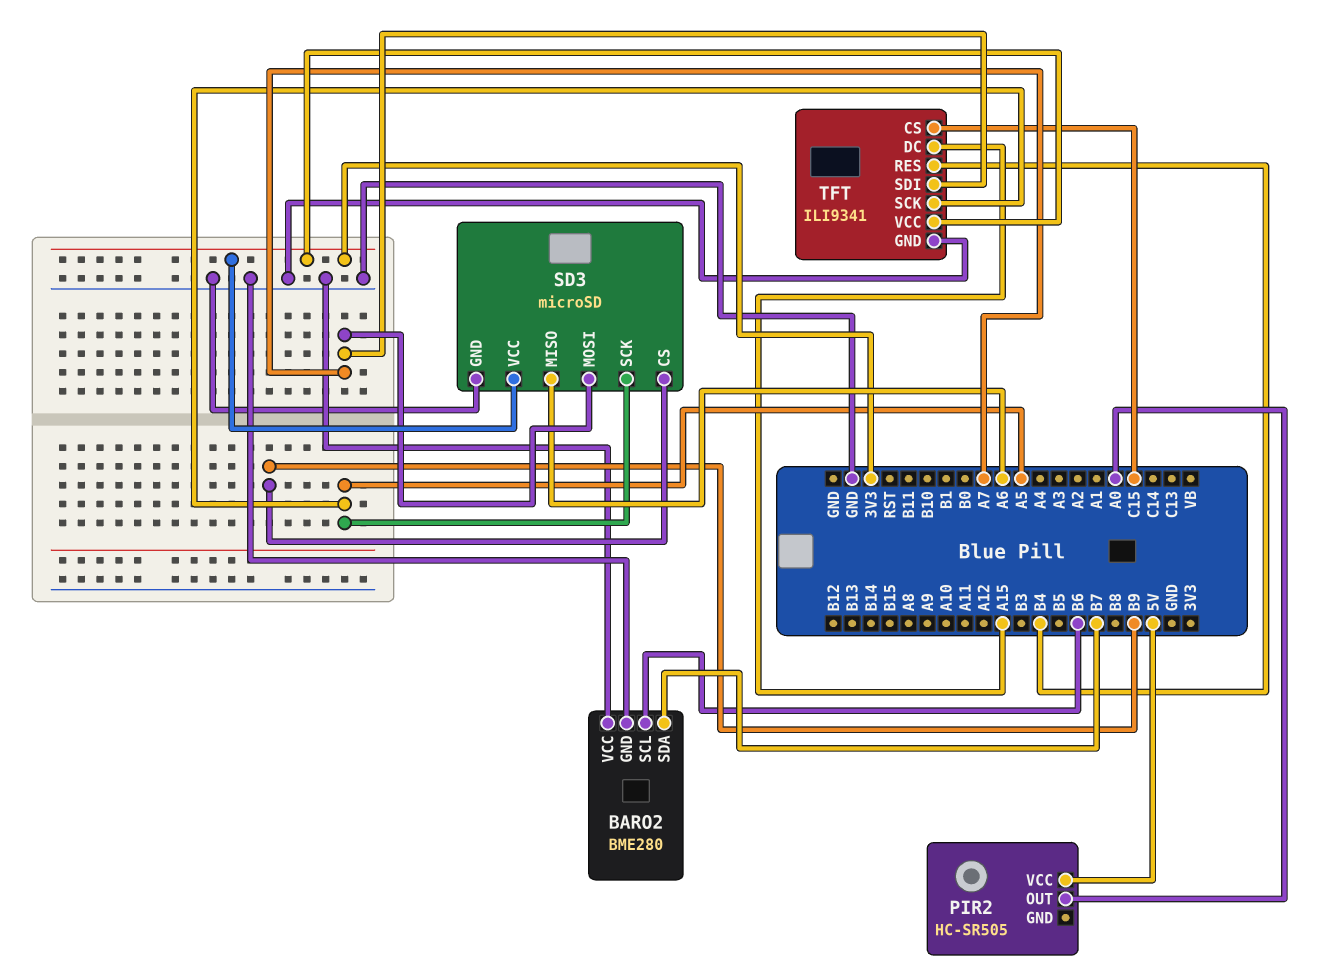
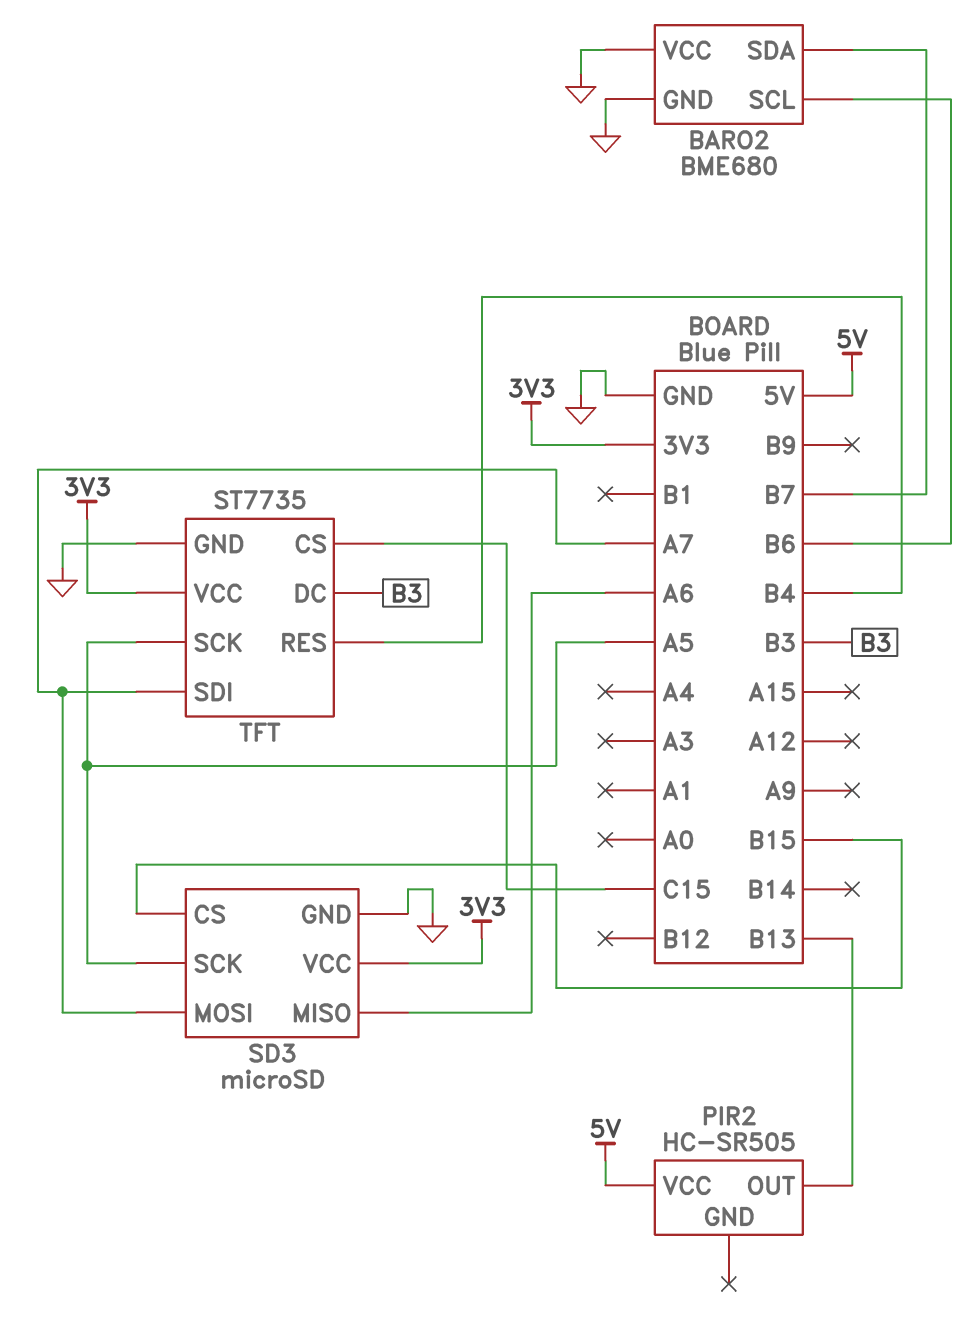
BARO2: BME280 -> BME680
PIR2 pin OUT: A0 -> B13
SD3 pin CS: B9 -> B15
TFT: ILI9341 -> ST7735
TFT pin DC: A15 -> B3

